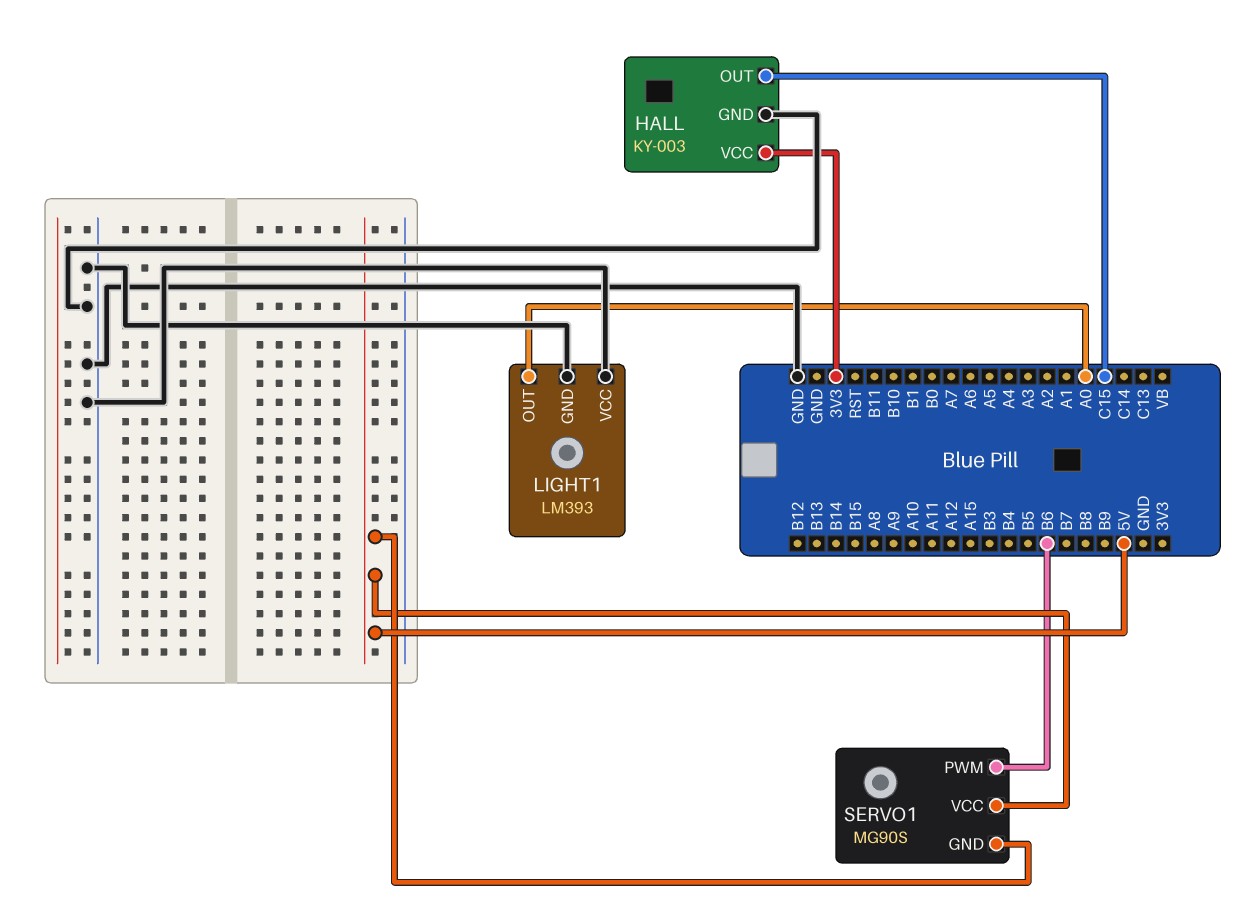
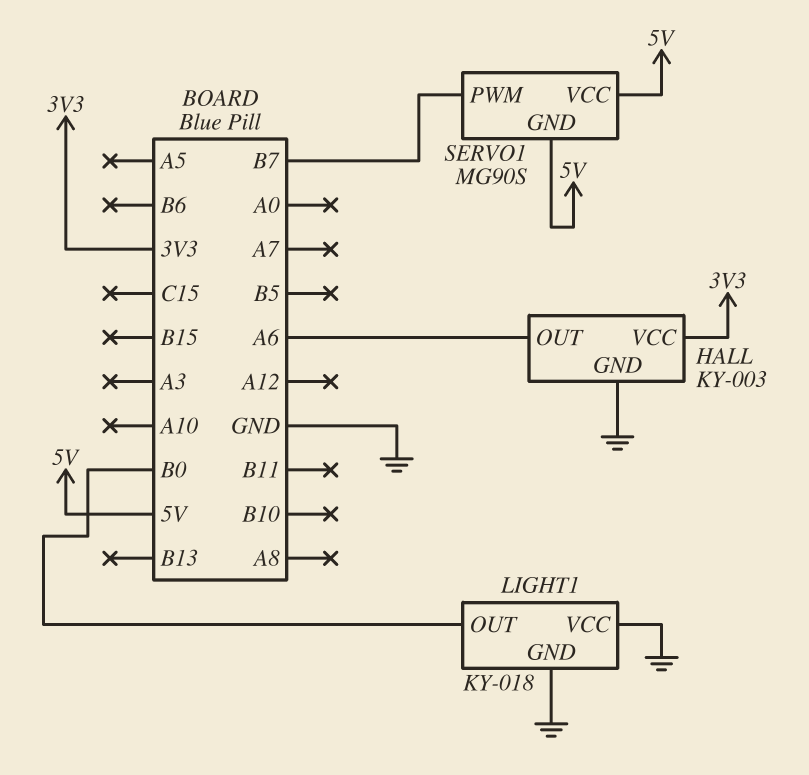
HALL pin OUT: C15 -> A6
LIGHT1: LM393 -> KY-018
LIGHT1 pin OUT: A0 -> B0
SERVO1 pin PWM: B6 -> B7

